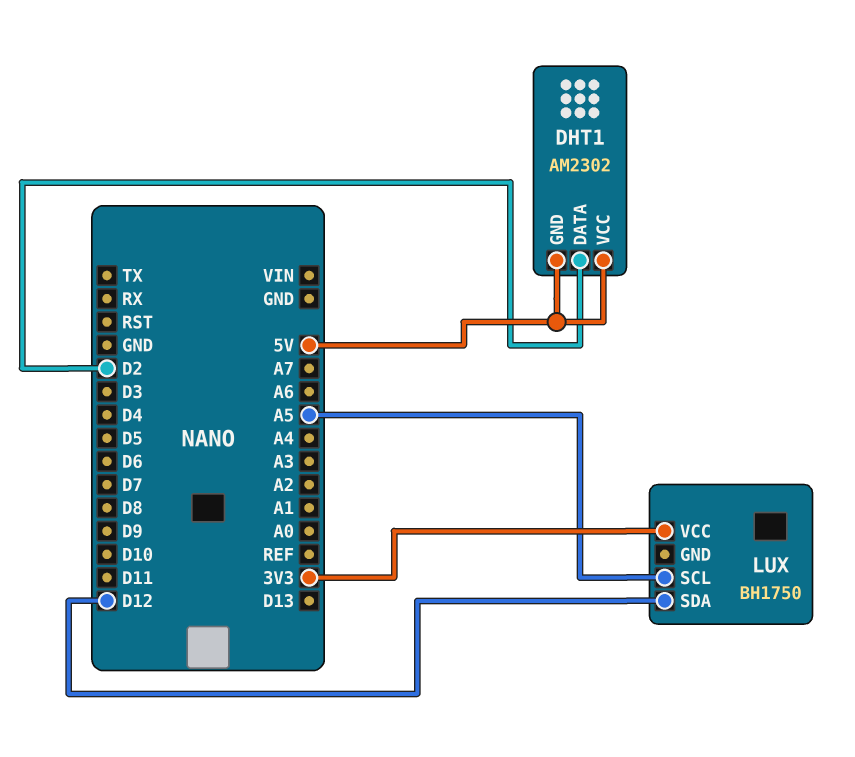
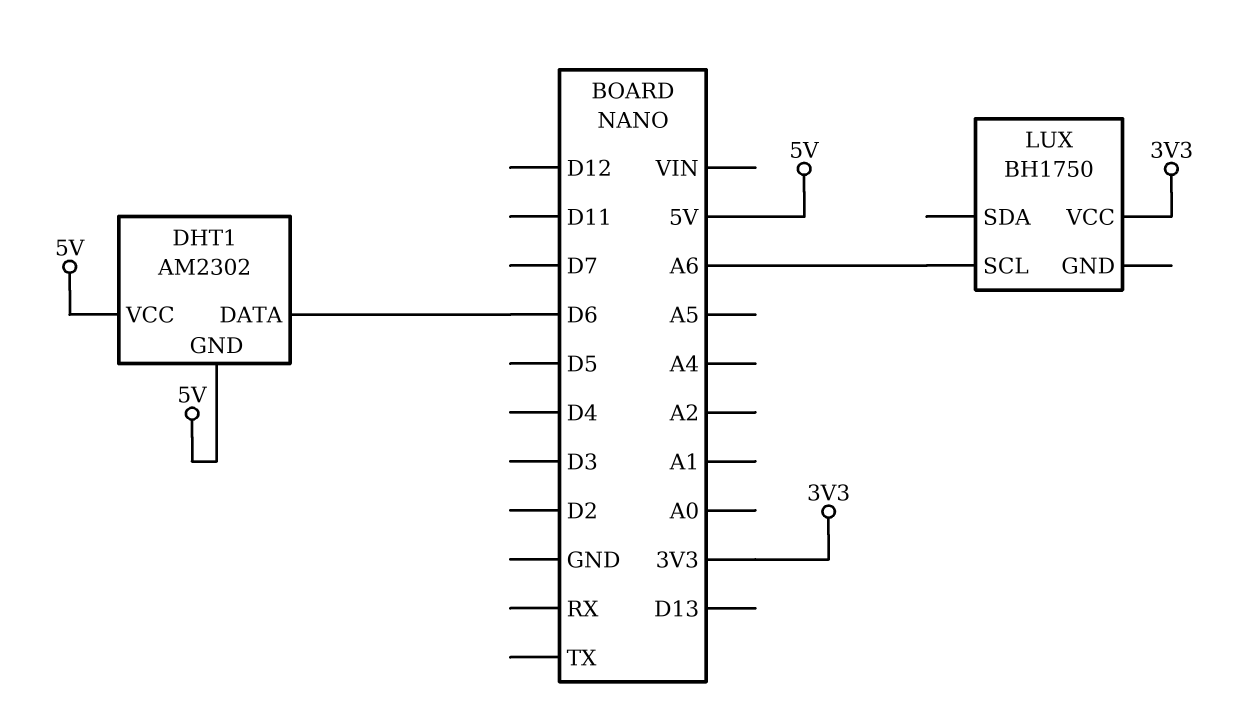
DHT1 pin DATA: D2 -> D6
LUX pin SCL: A5 -> A6
LUX pin SDA: D12 -> none

